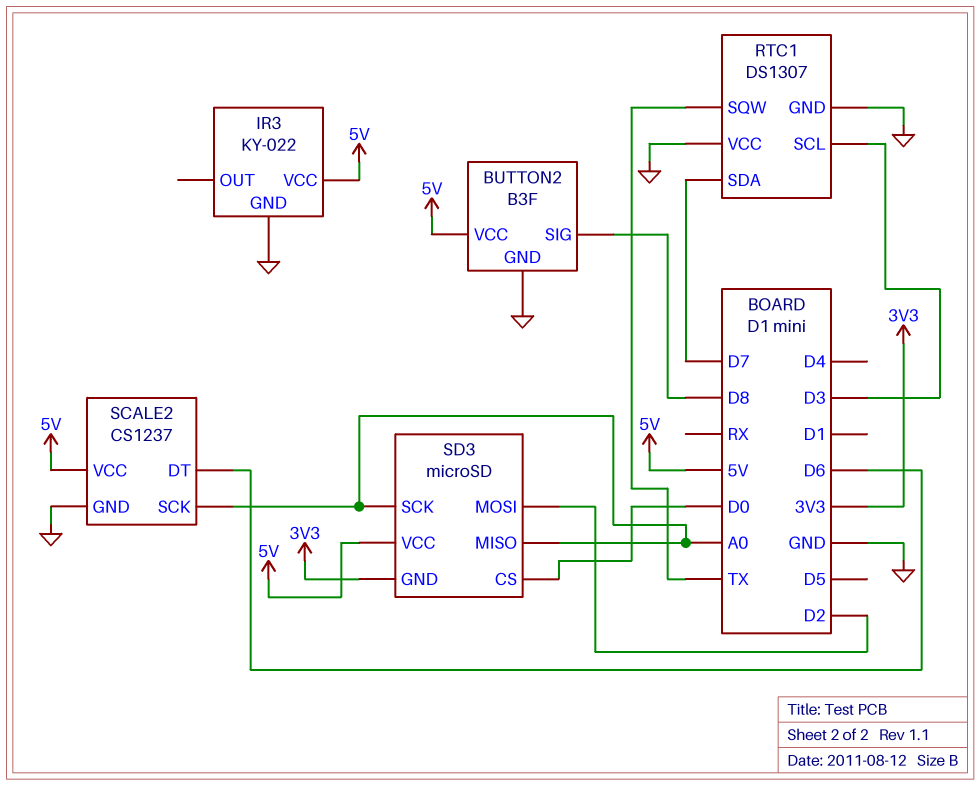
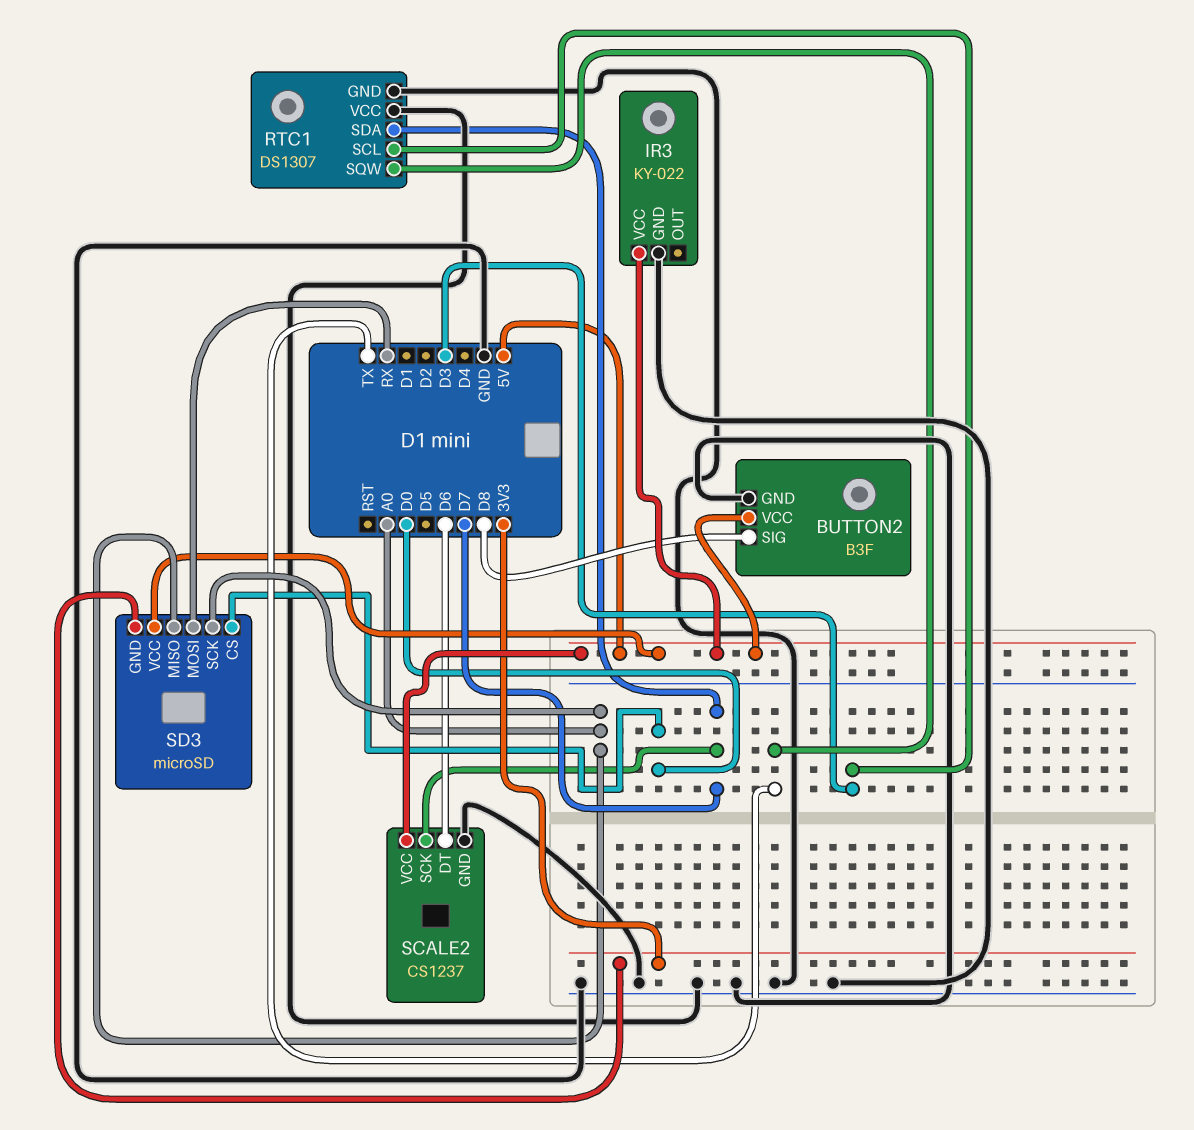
SCALE2 pin SCK: A0 -> D7
SD3 pin MOSI: D2 -> RX

